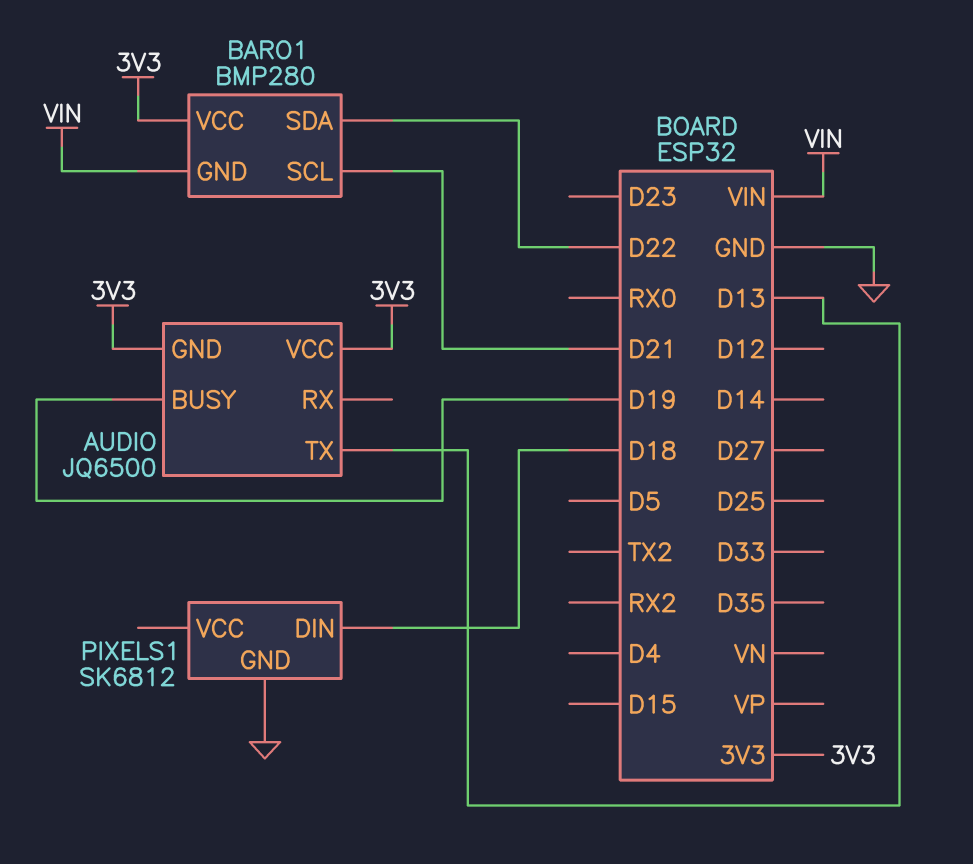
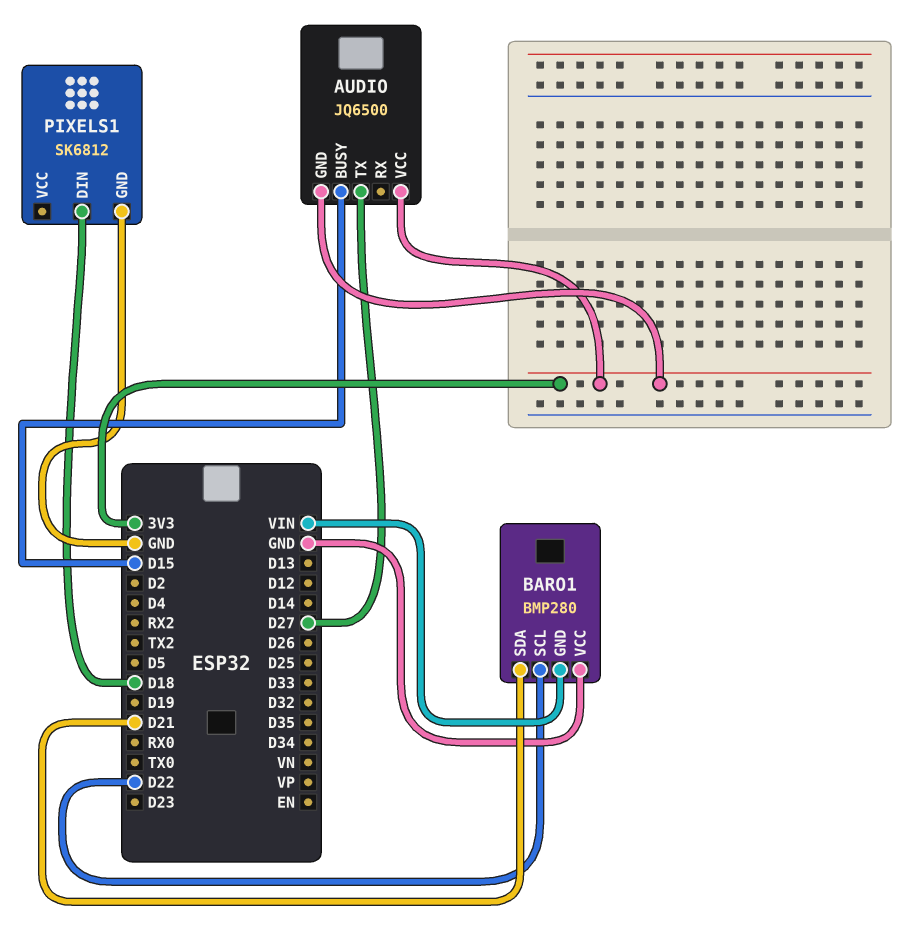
AUDIO pin BUSY: D19 -> D15
AUDIO pin TX: D13 -> D27
BARO1 pin SCL: D21 -> D22
BARO1 pin SDA: D22 -> D21
BARO1 pin VCC: 3V3 -> GND

